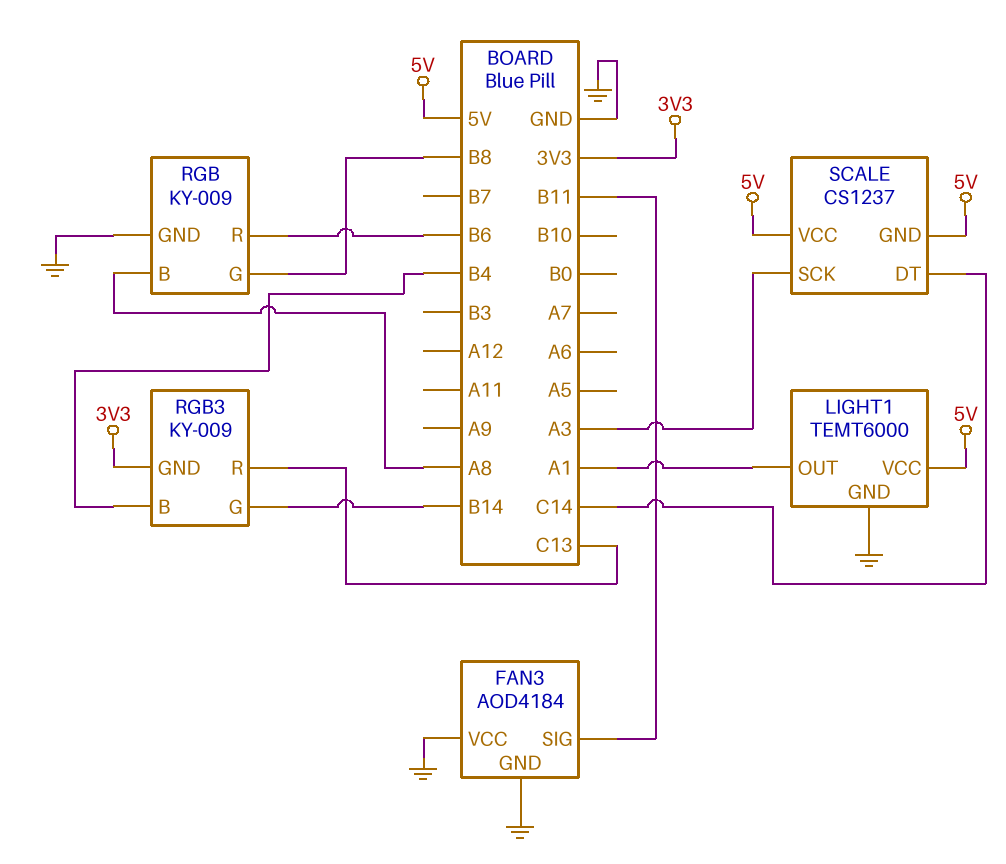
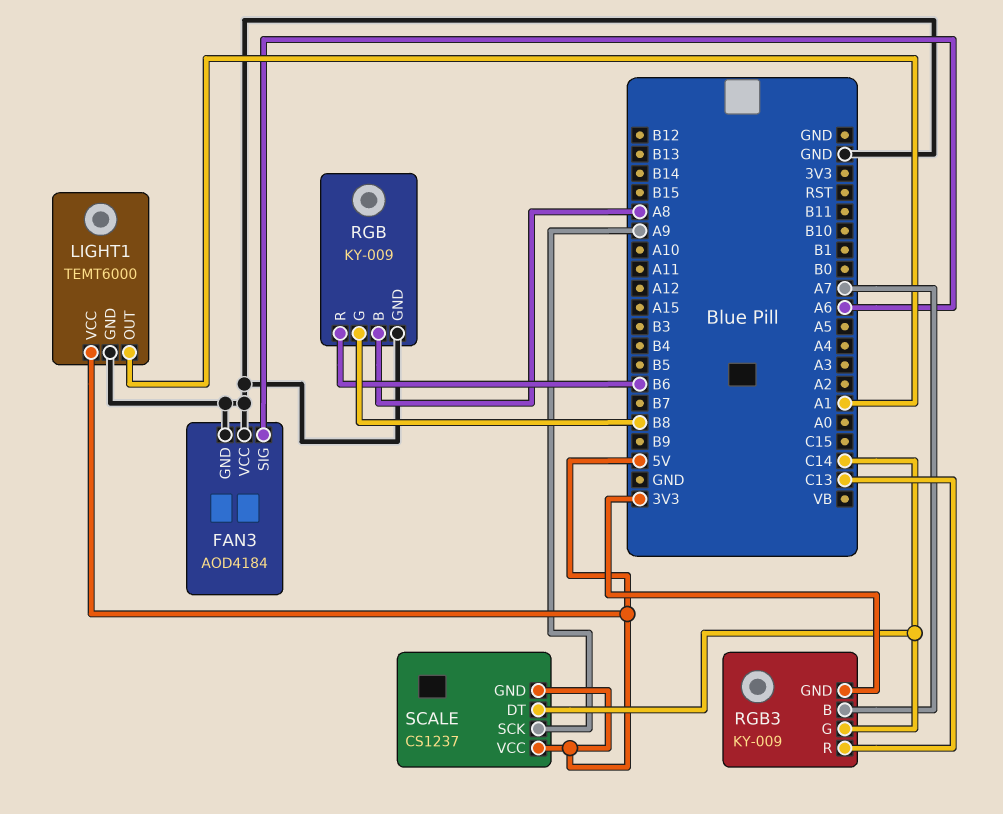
FAN3 pin SIG: B11 -> A6
RGB3 pin B: B4 -> A7
RGB3 pin G: B14 -> C14
SCALE pin SCK: A3 -> A9

